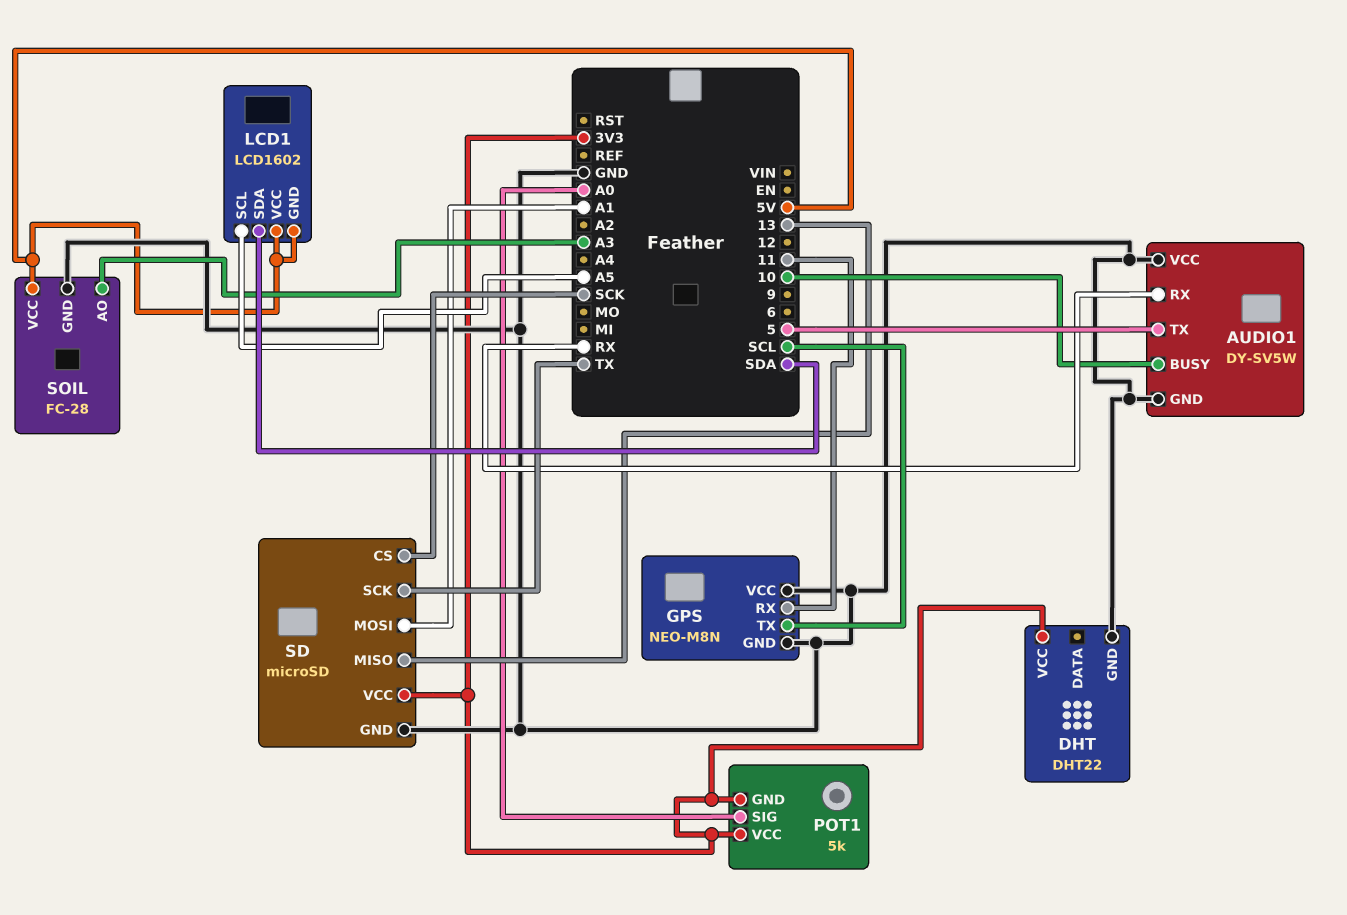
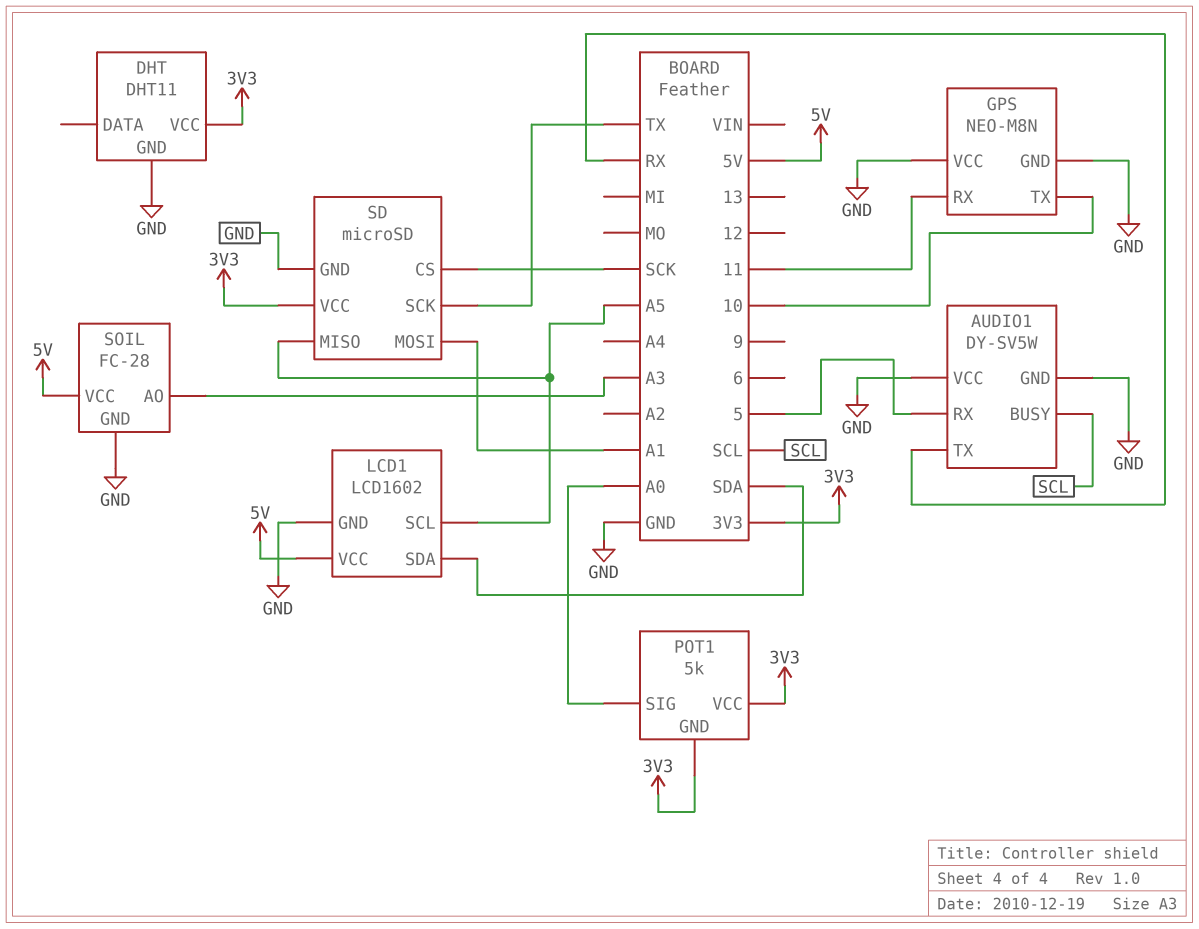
AUDIO1 pin BUSY: 10 -> SCL
AUDIO1 pin RX: RX -> 5
AUDIO1 pin TX: 5 -> RX
DHT: DHT22 -> DHT11
GPS pin TX: SCL -> 10
LCD1 pin GND: 5V -> GND
SD pin MISO: 13 -> A5

